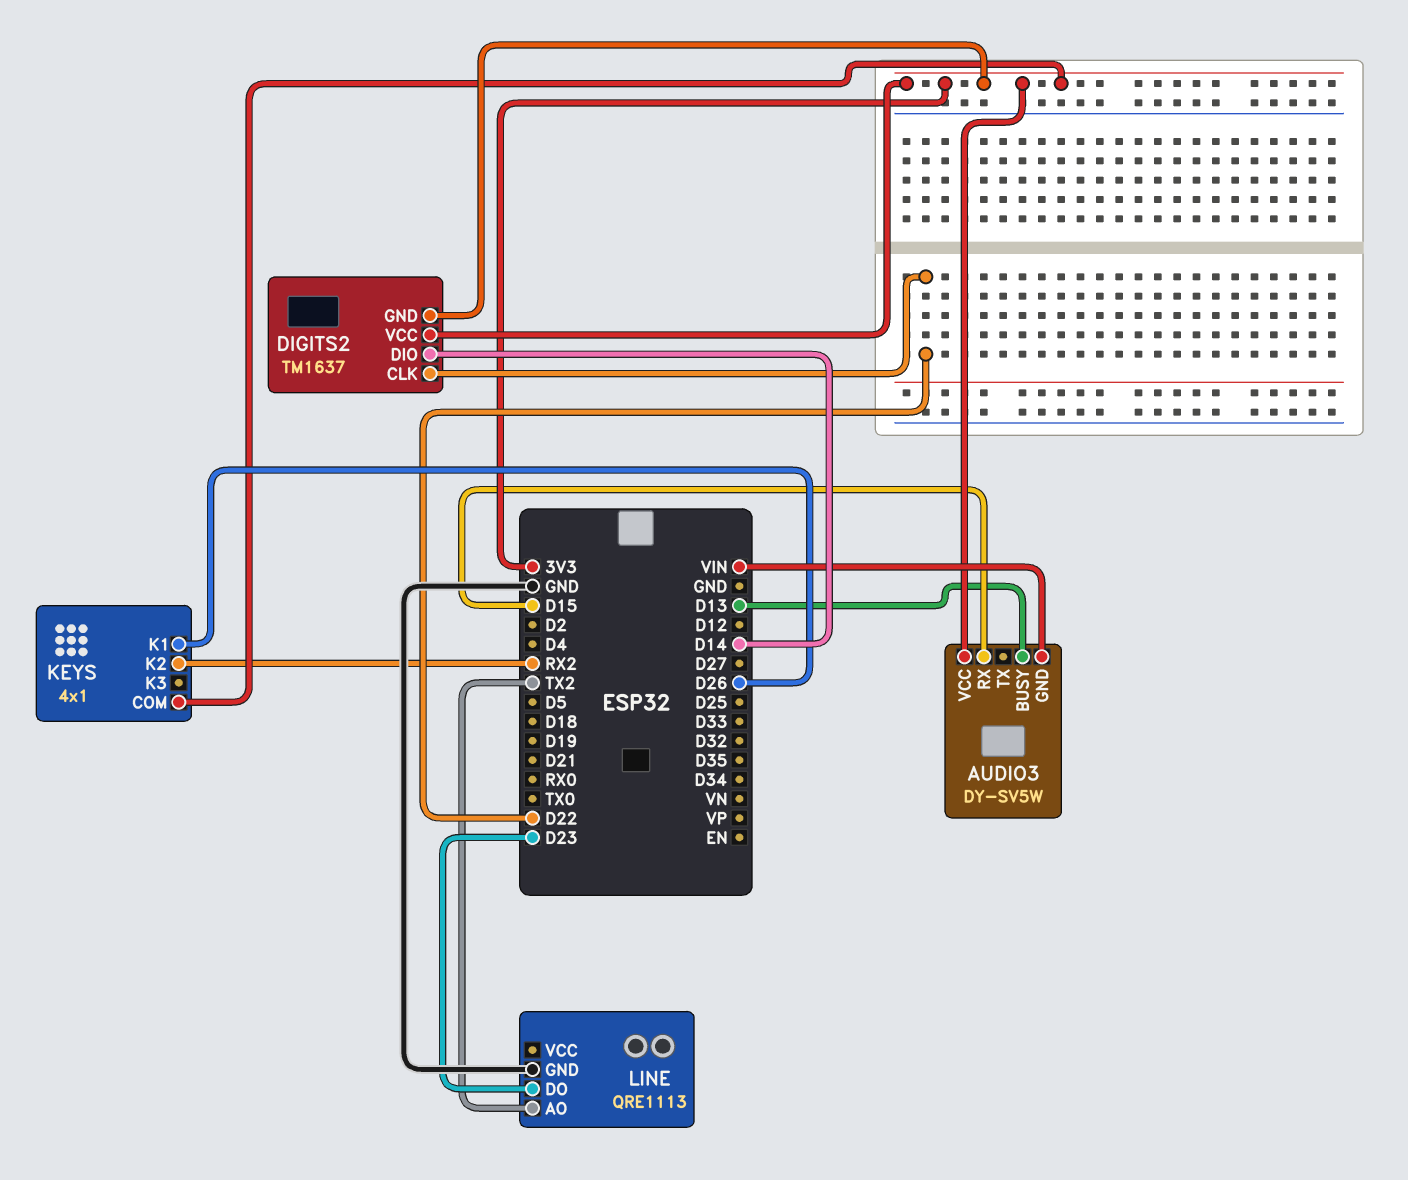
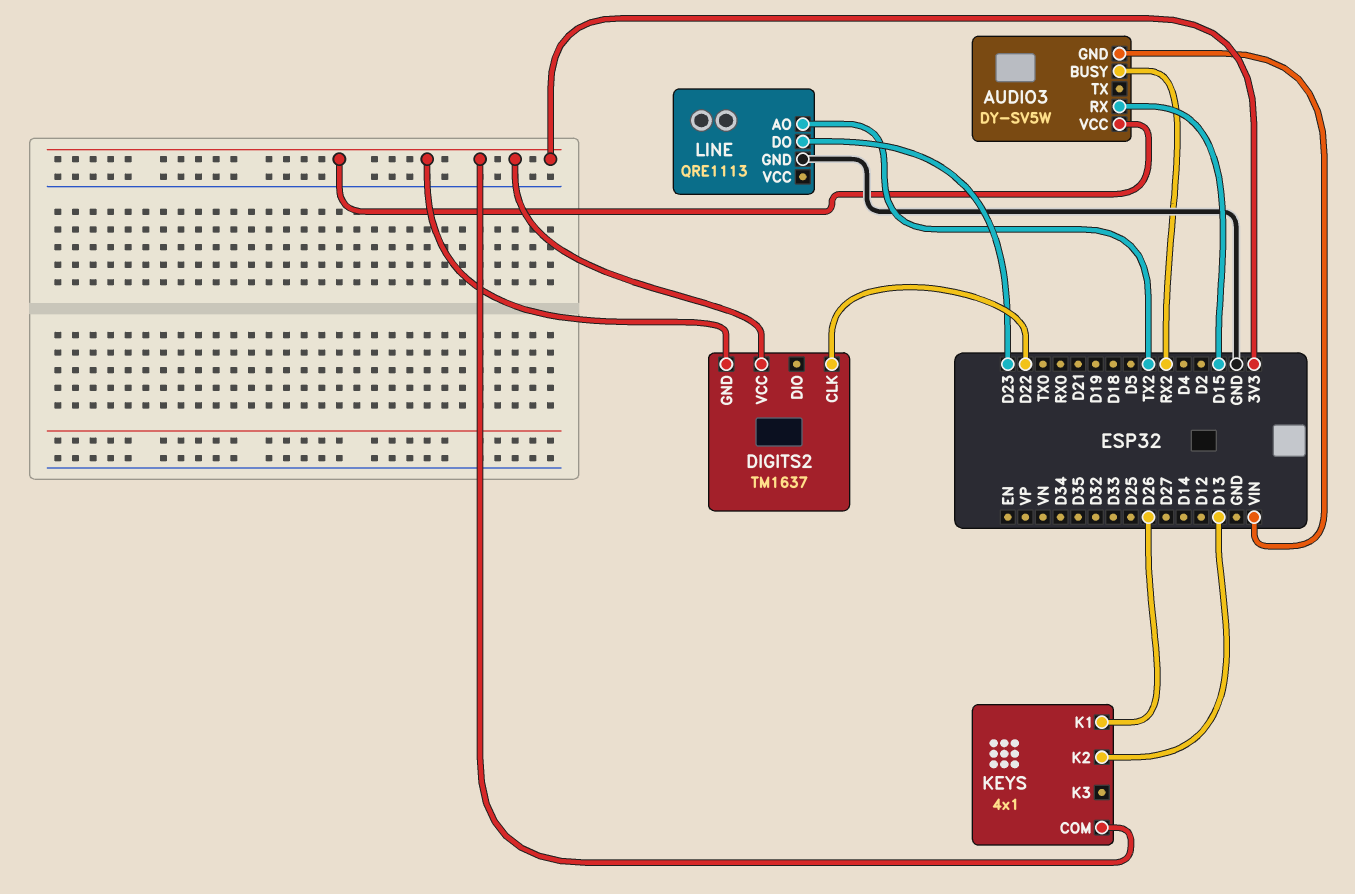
AUDIO3 pin BUSY: D13 -> RX2
DIGITS2 pin DIO: D14 -> none
KEYS pin K2: RX2 -> D13

